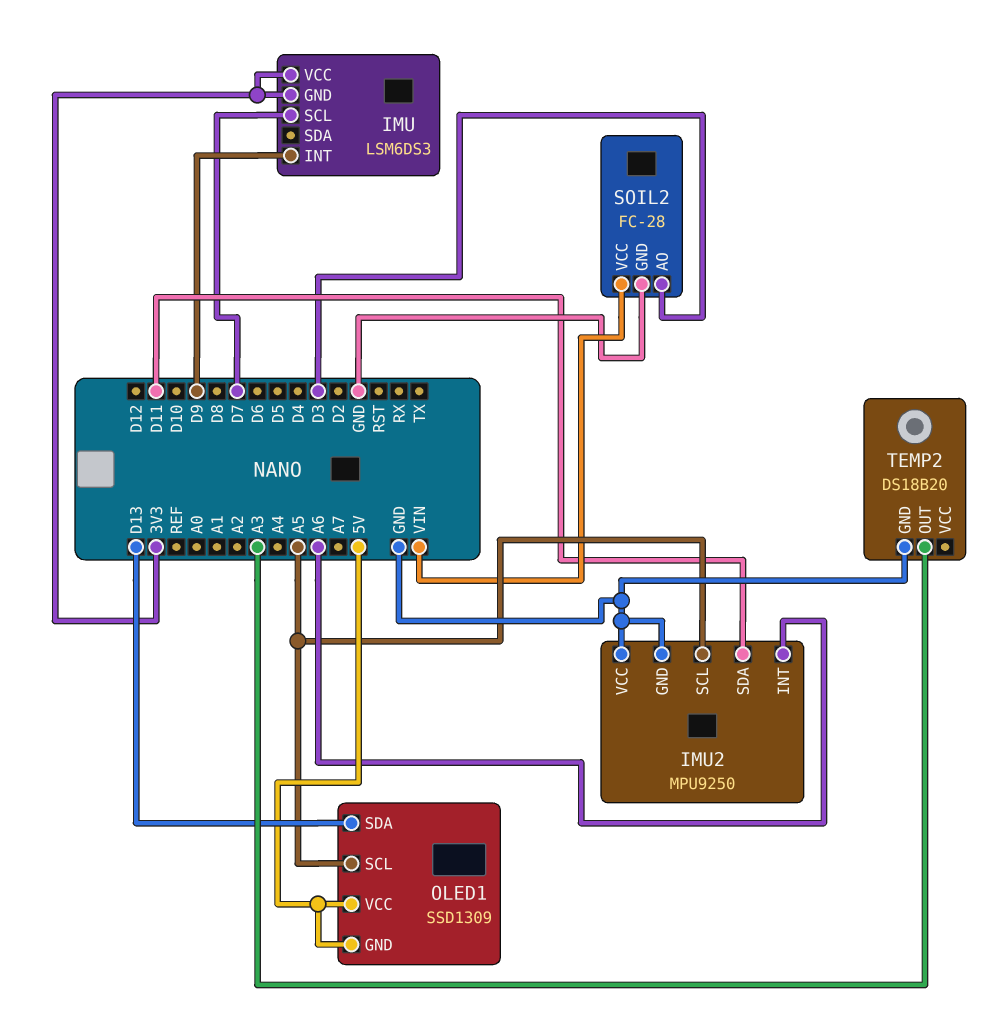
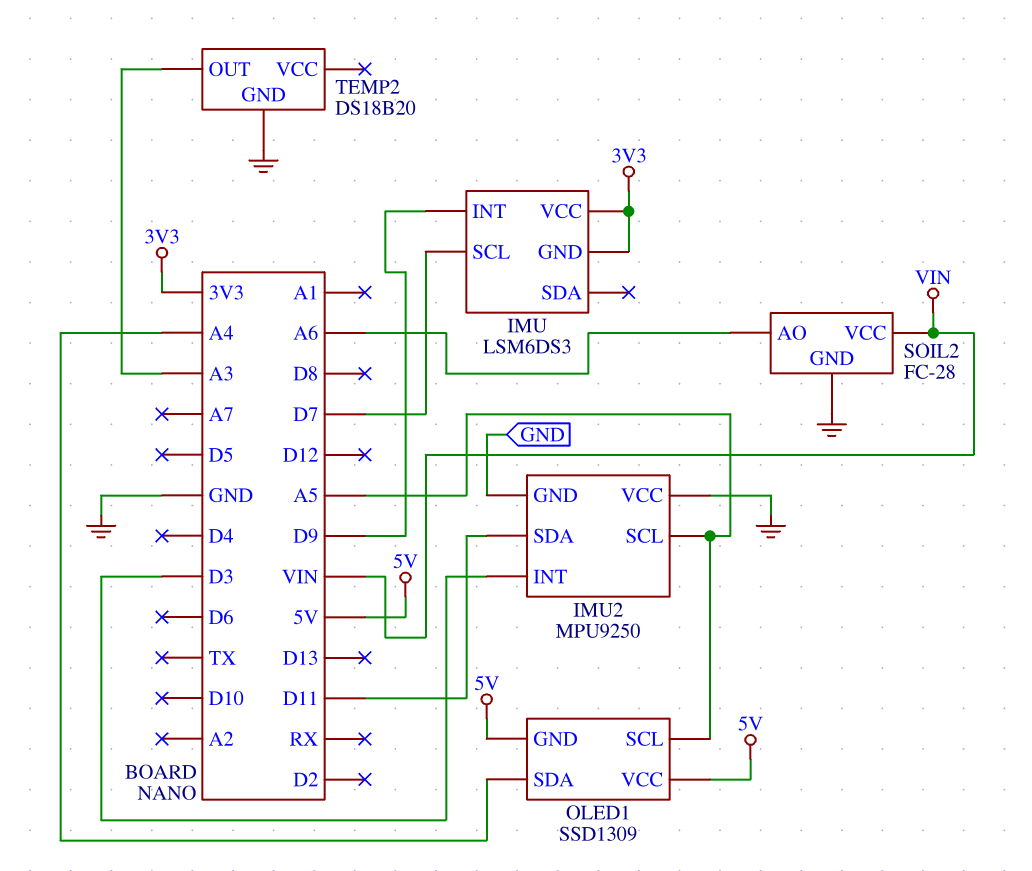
IMU2 pin INT: A6 -> D3
OLED1 pin SDA: D13 -> A4
SOIL2 pin AO: D3 -> A6

